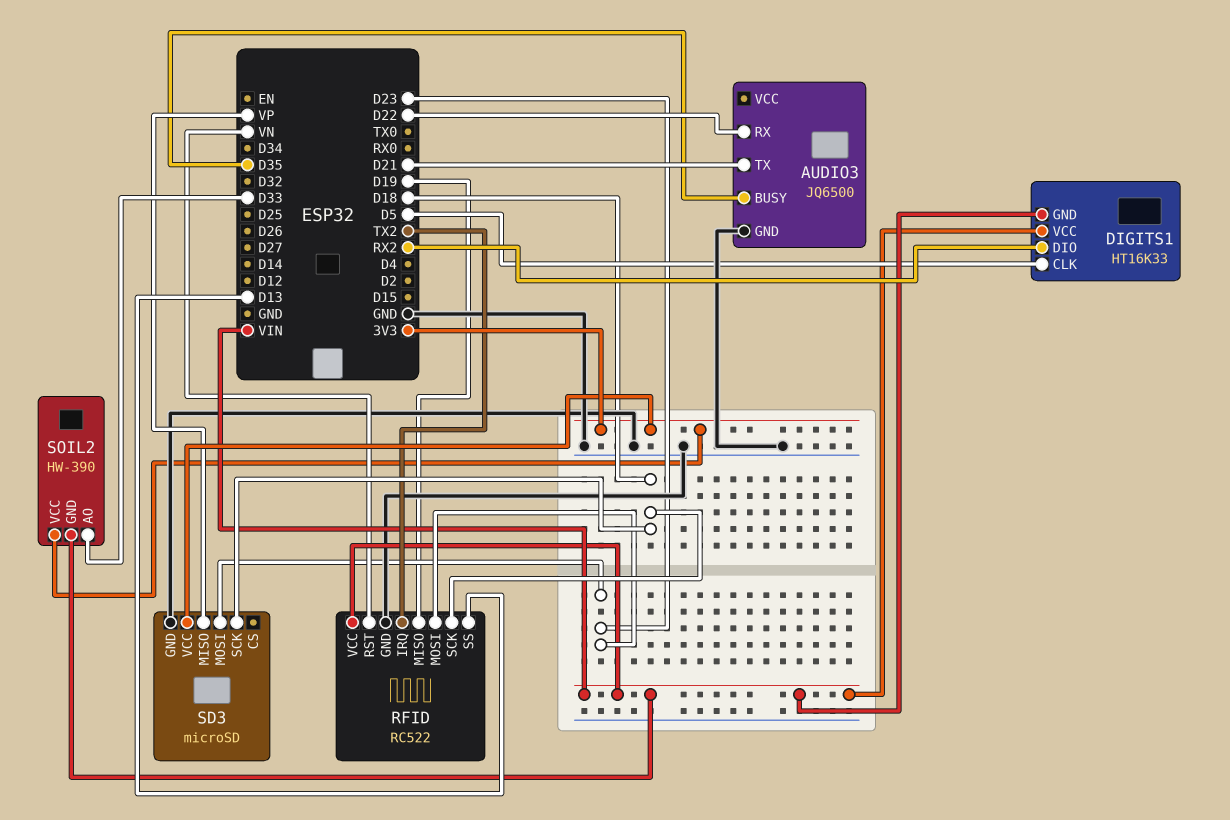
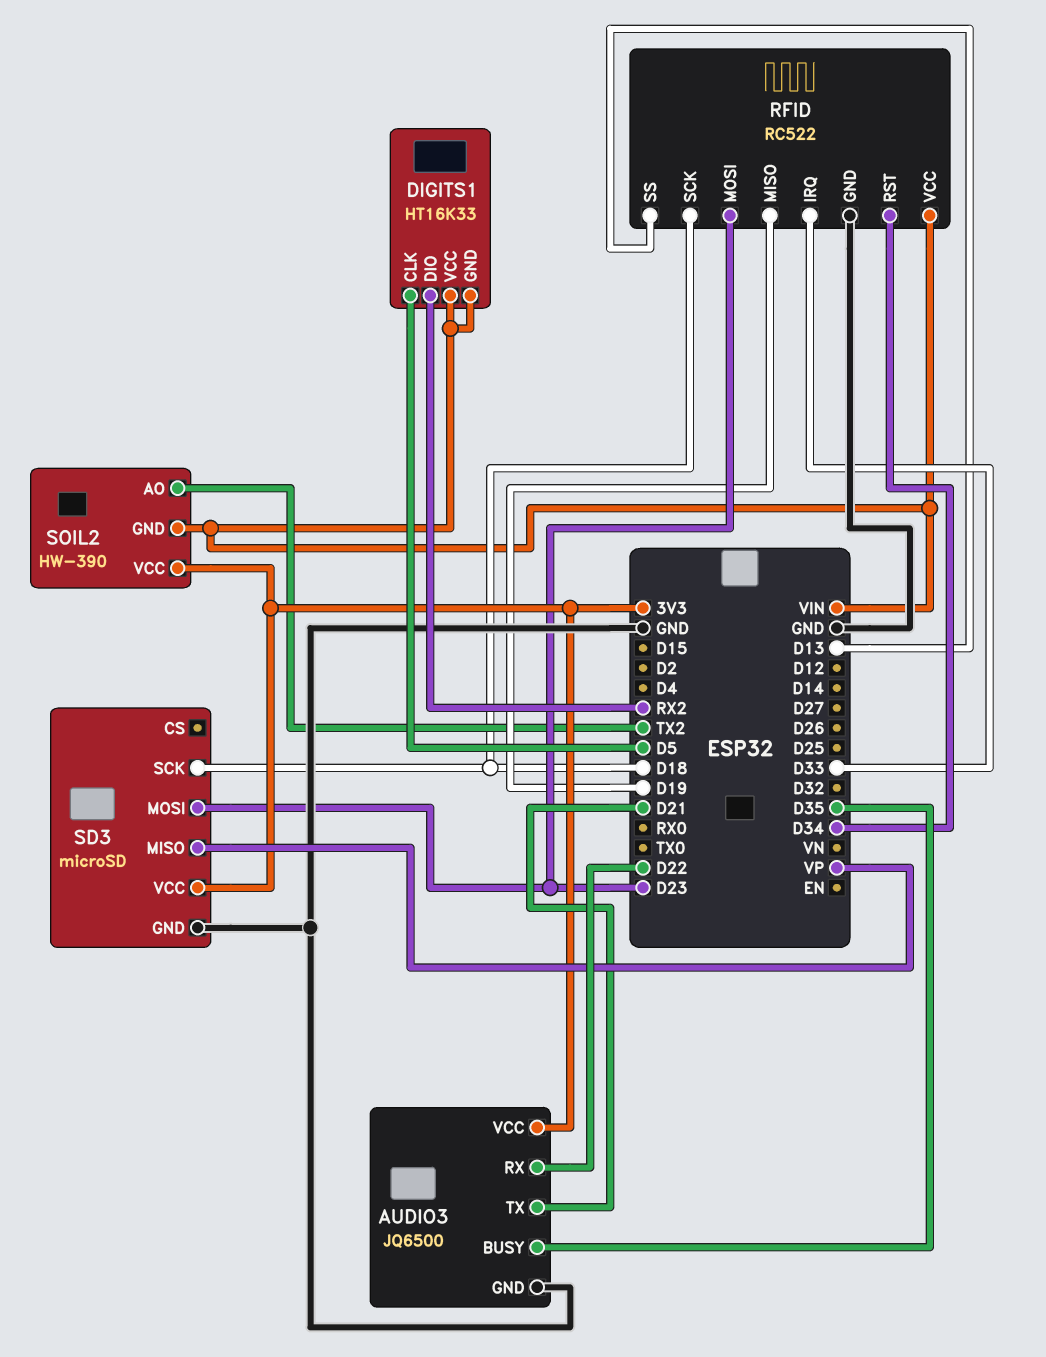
AUDIO3 pin VCC: none -> 3V3
RFID pin IRQ: TX2 -> D33
RFID pin RST: VN -> D34
SOIL2 pin AO: D33 -> TX2

